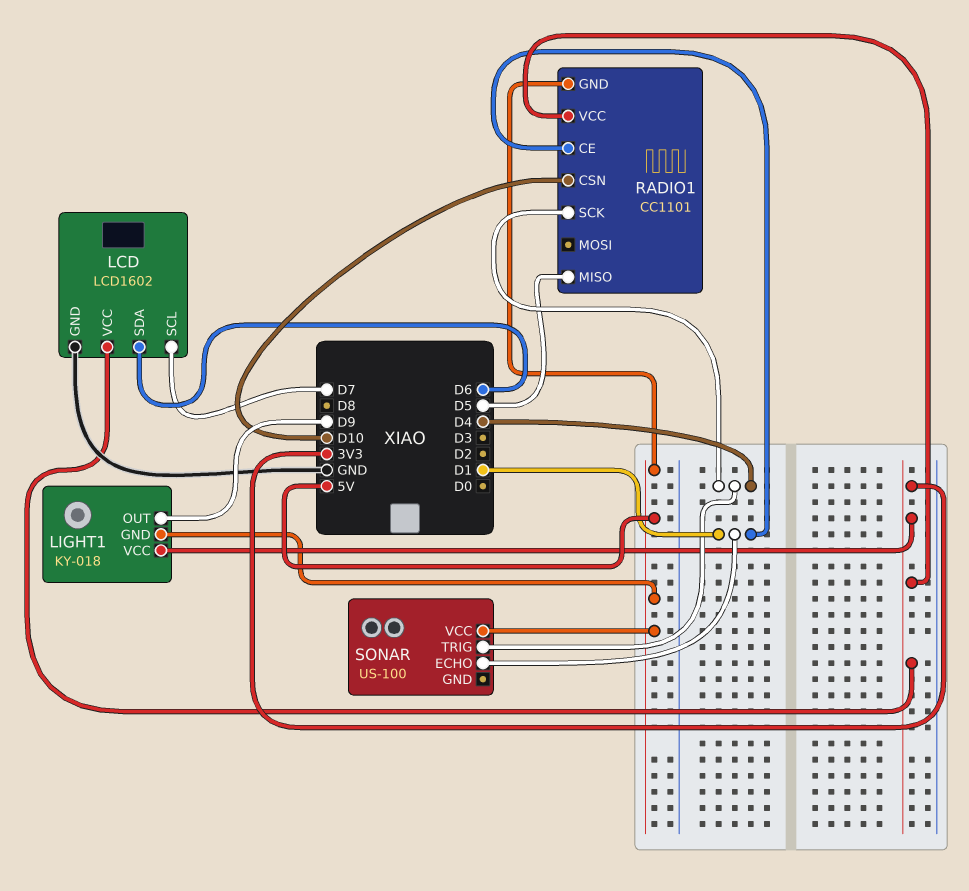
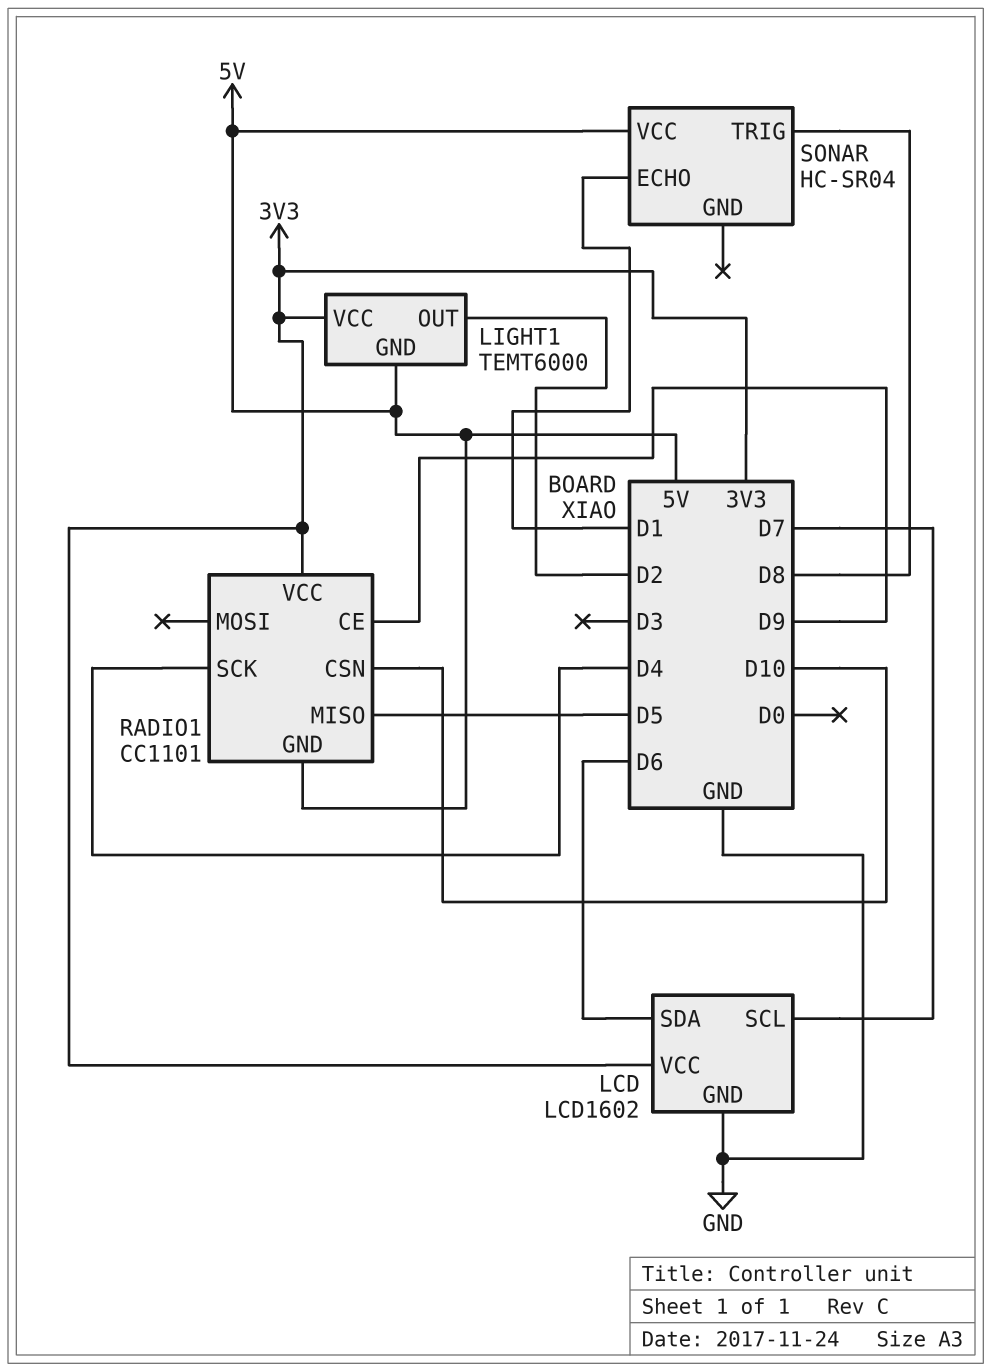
LIGHT1: KY-018 -> TEMT6000
LIGHT1 pin OUT: D9 -> D2
RADIO1 pin CE: D1 -> D9
SONAR: US-100 -> HC-SR04
SONAR pin TRIG: D4 -> D8

